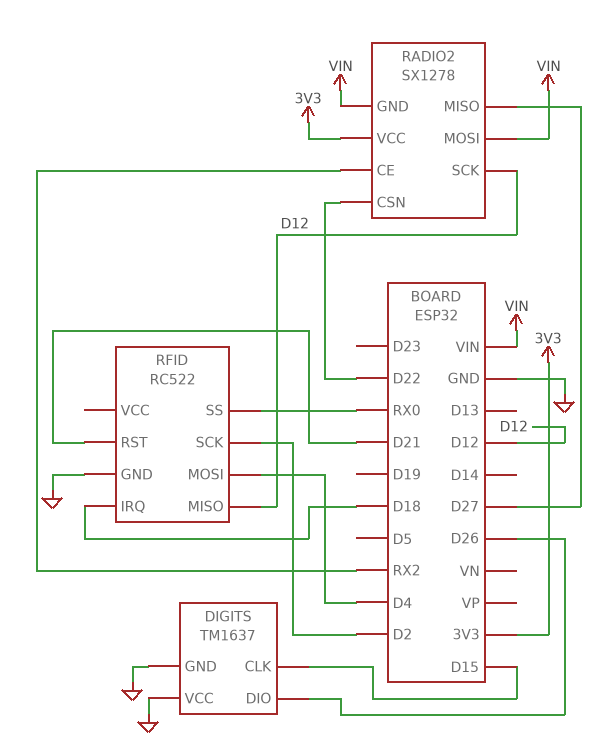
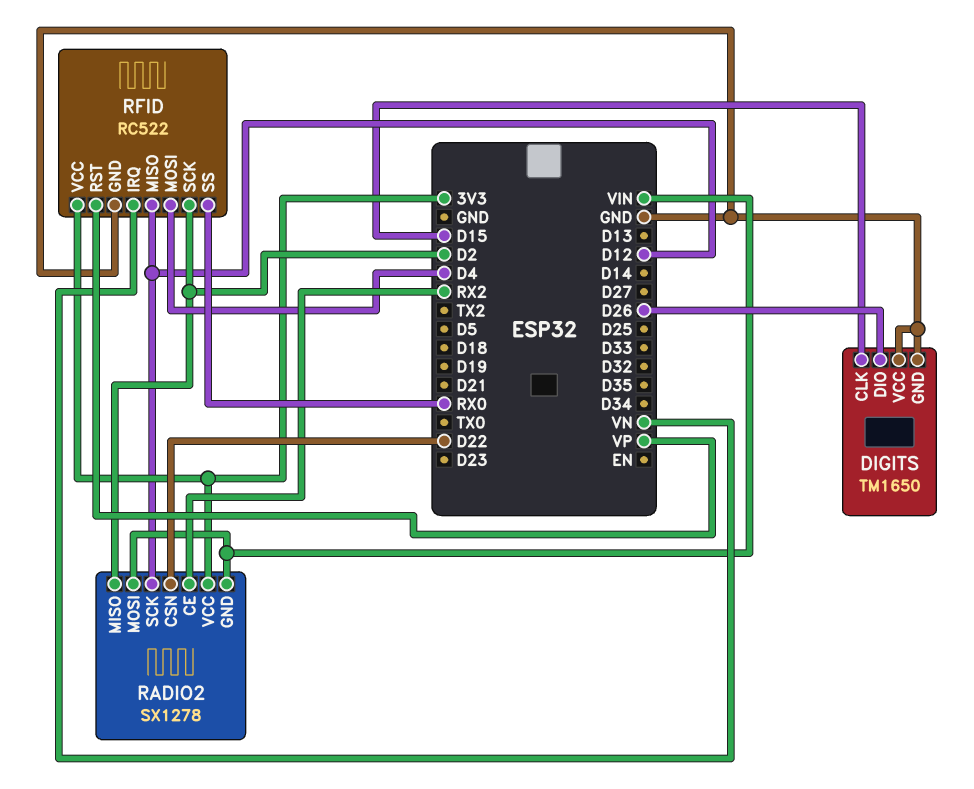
DIGITS: TM1637 -> TM1650
RADIO2 pin MISO: D27 -> D2
RFID pin IRQ: D18 -> VN
RFID pin RST: D21 -> VP
RFID pin VCC: none -> 3V3

